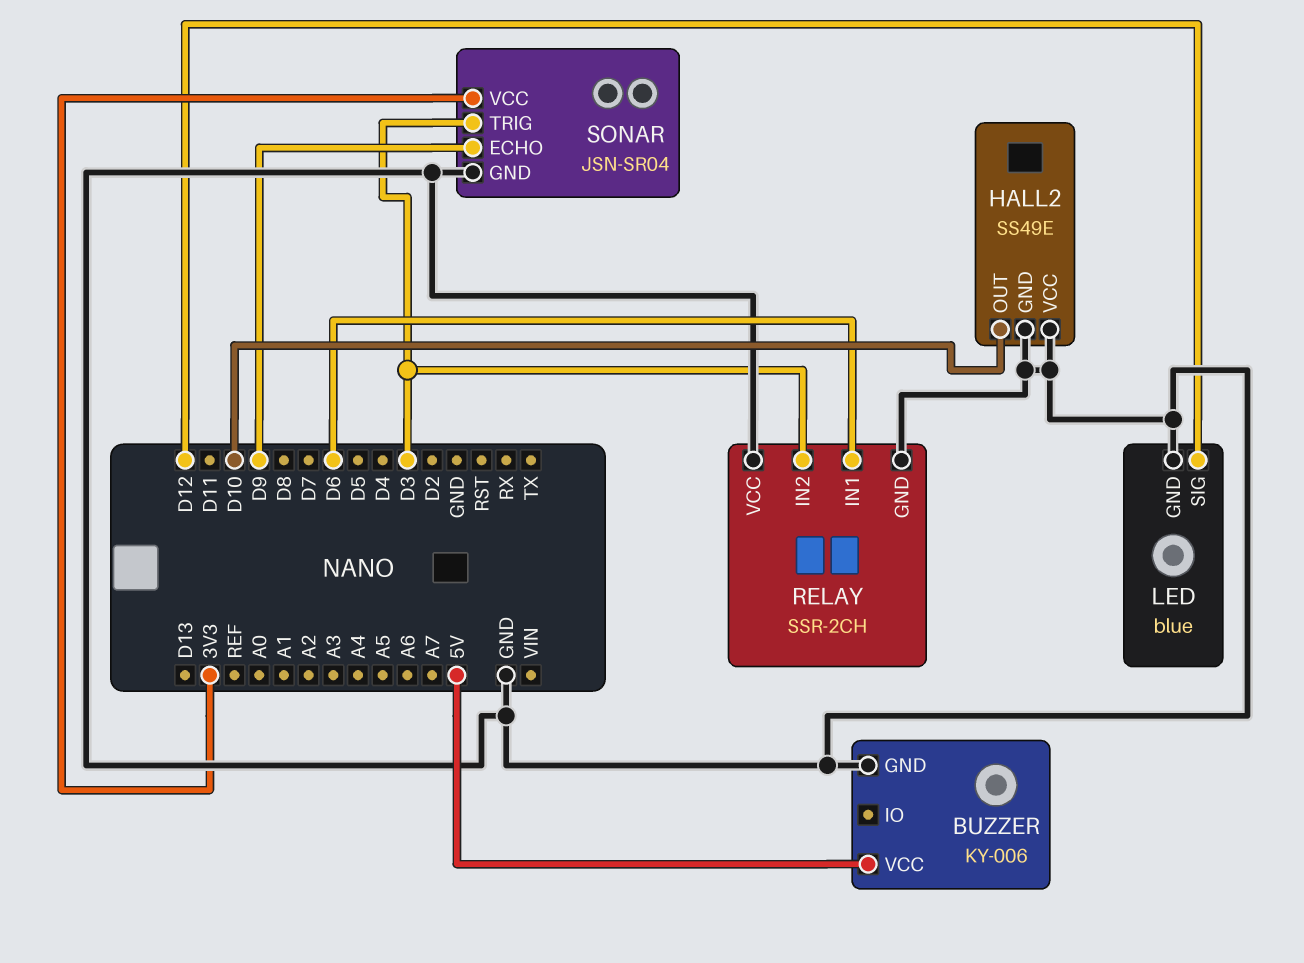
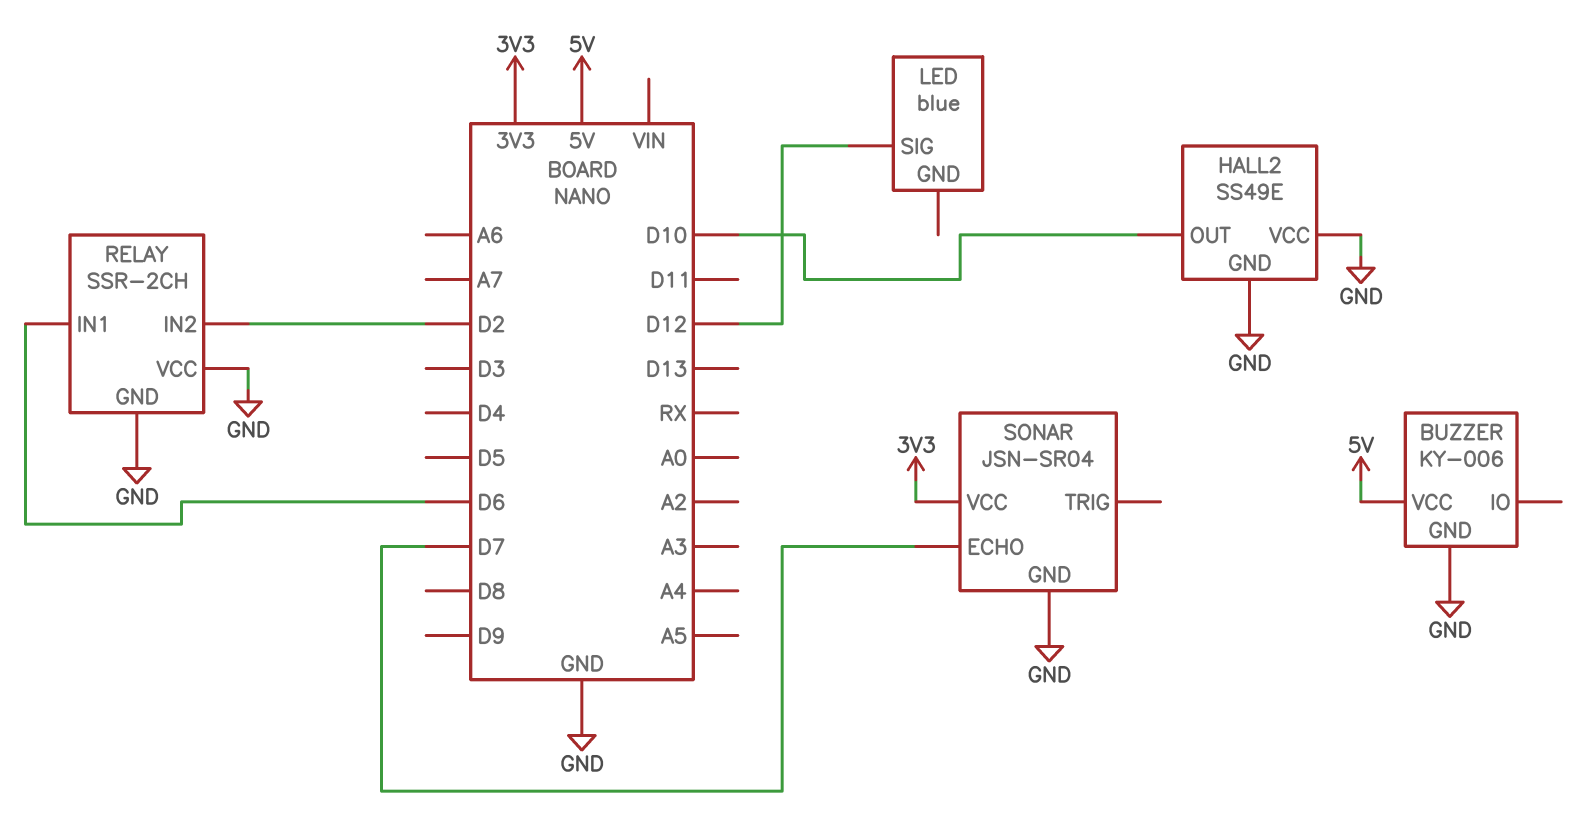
LED pin GND: GND -> none
RELAY pin IN2: D3 -> D2
SONAR pin ECHO: D9 -> D7
SONAR pin TRIG: D3 -> none

